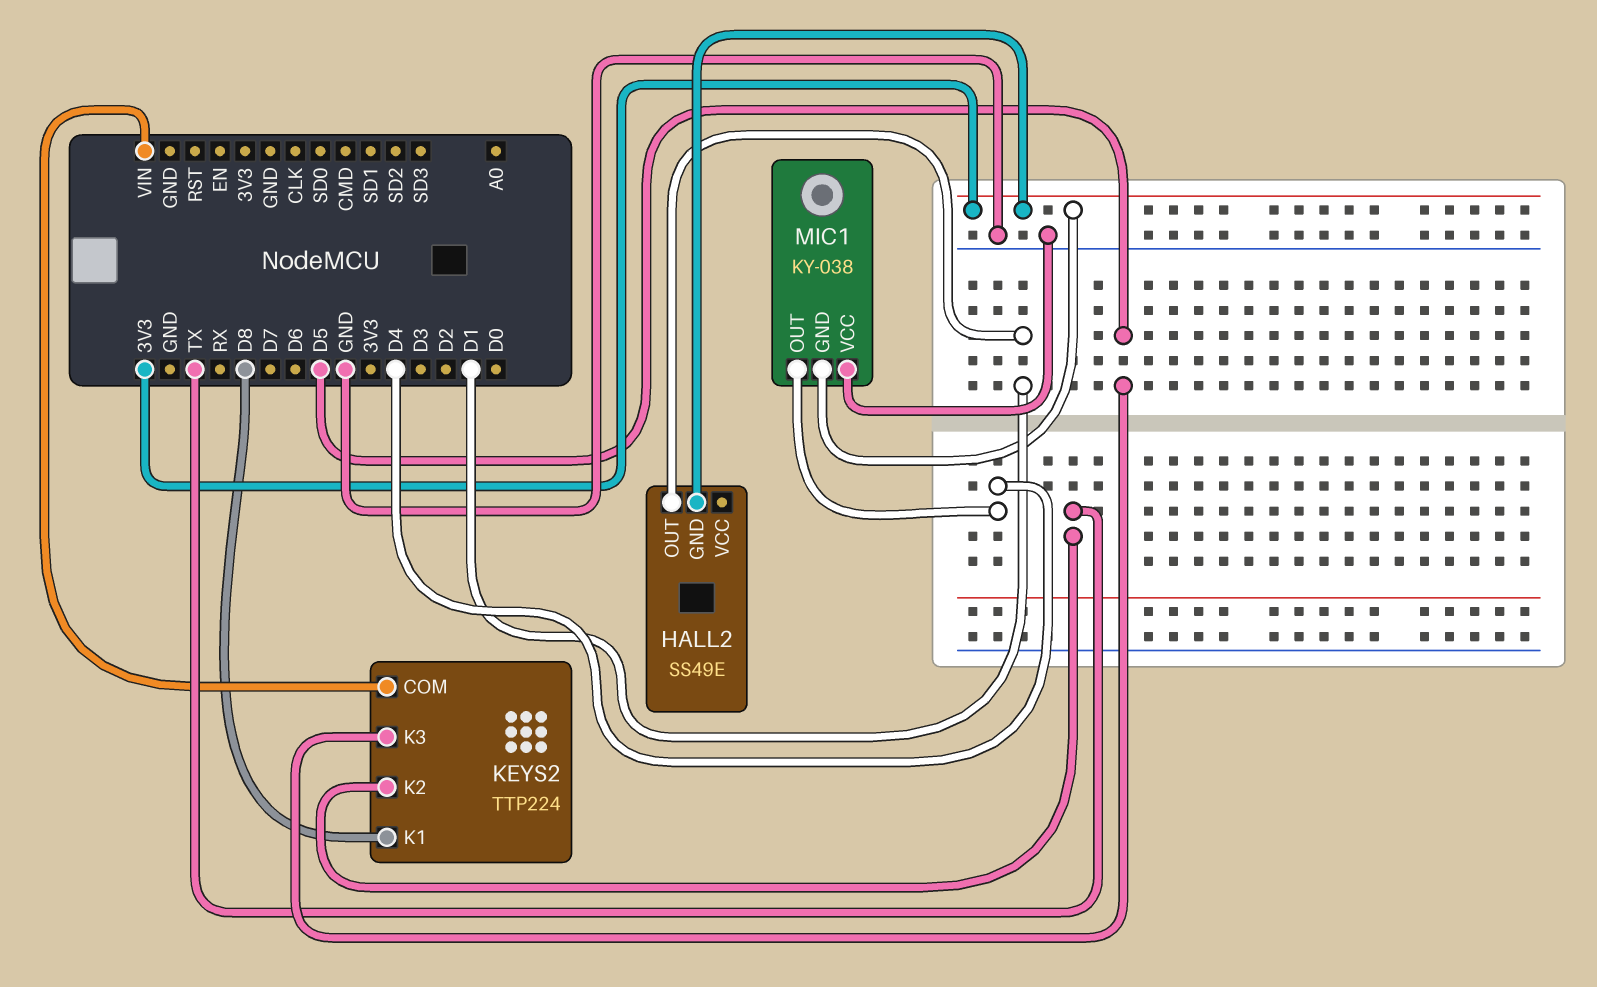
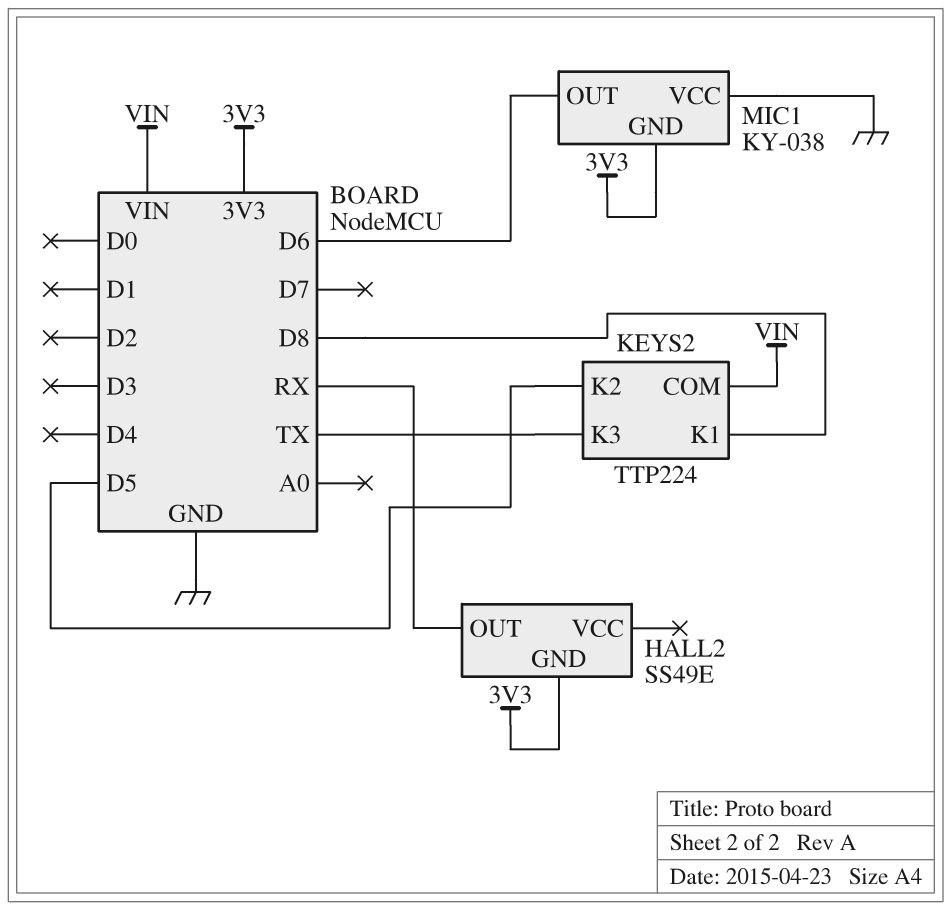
HALL2 pin OUT: D1 -> RX
KEYS2 pin K2: TX -> D5
KEYS2 pin K3: D5 -> TX
MIC1 pin OUT: D4 -> D6

